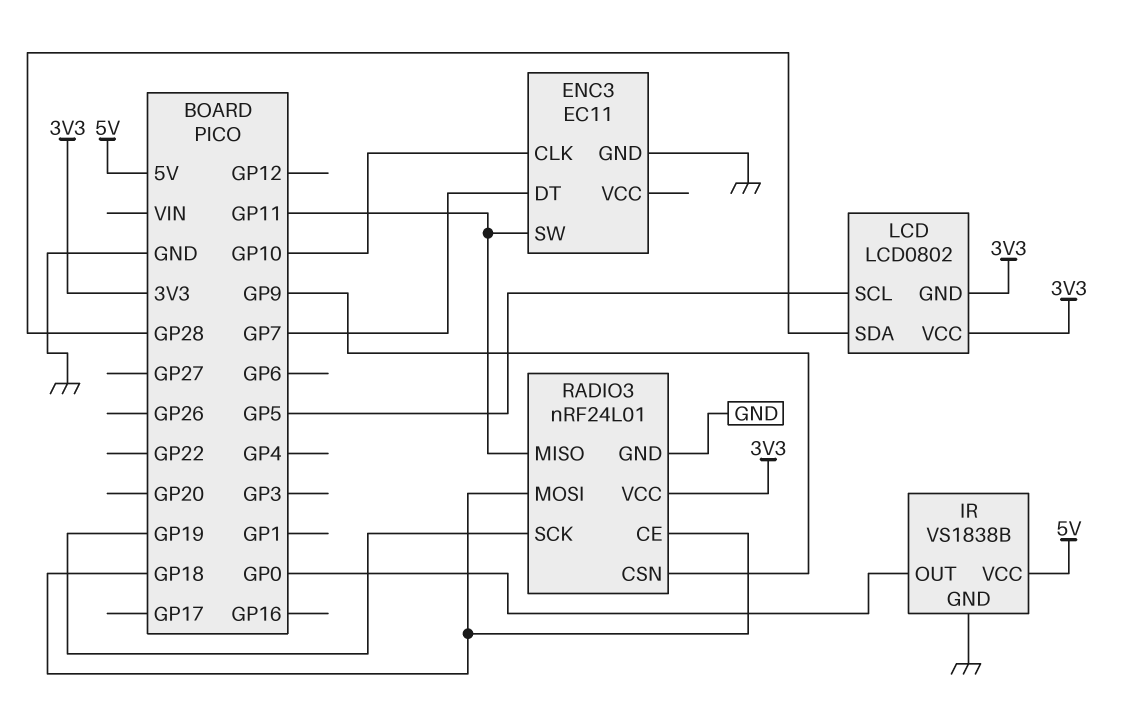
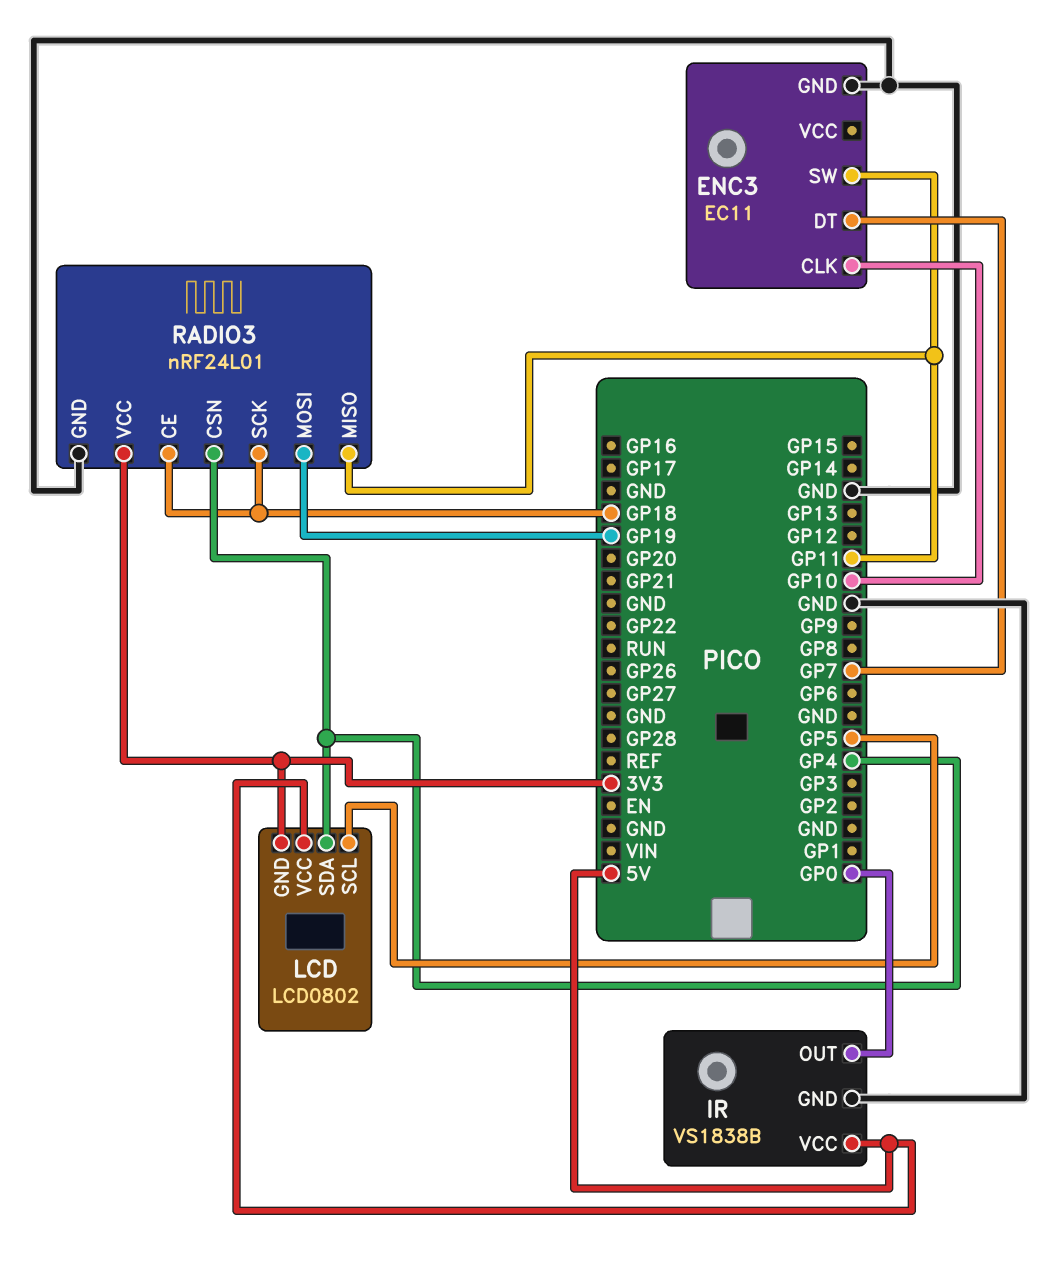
LCD pin SDA: GP28 -> GP4
LCD pin VCC: 3V3 -> 5V
RADIO3 pin CSN: GP9 -> GP4
RADIO3 pin MOSI: GP18 -> GP19
RADIO3 pin SCK: GP19 -> GP18

